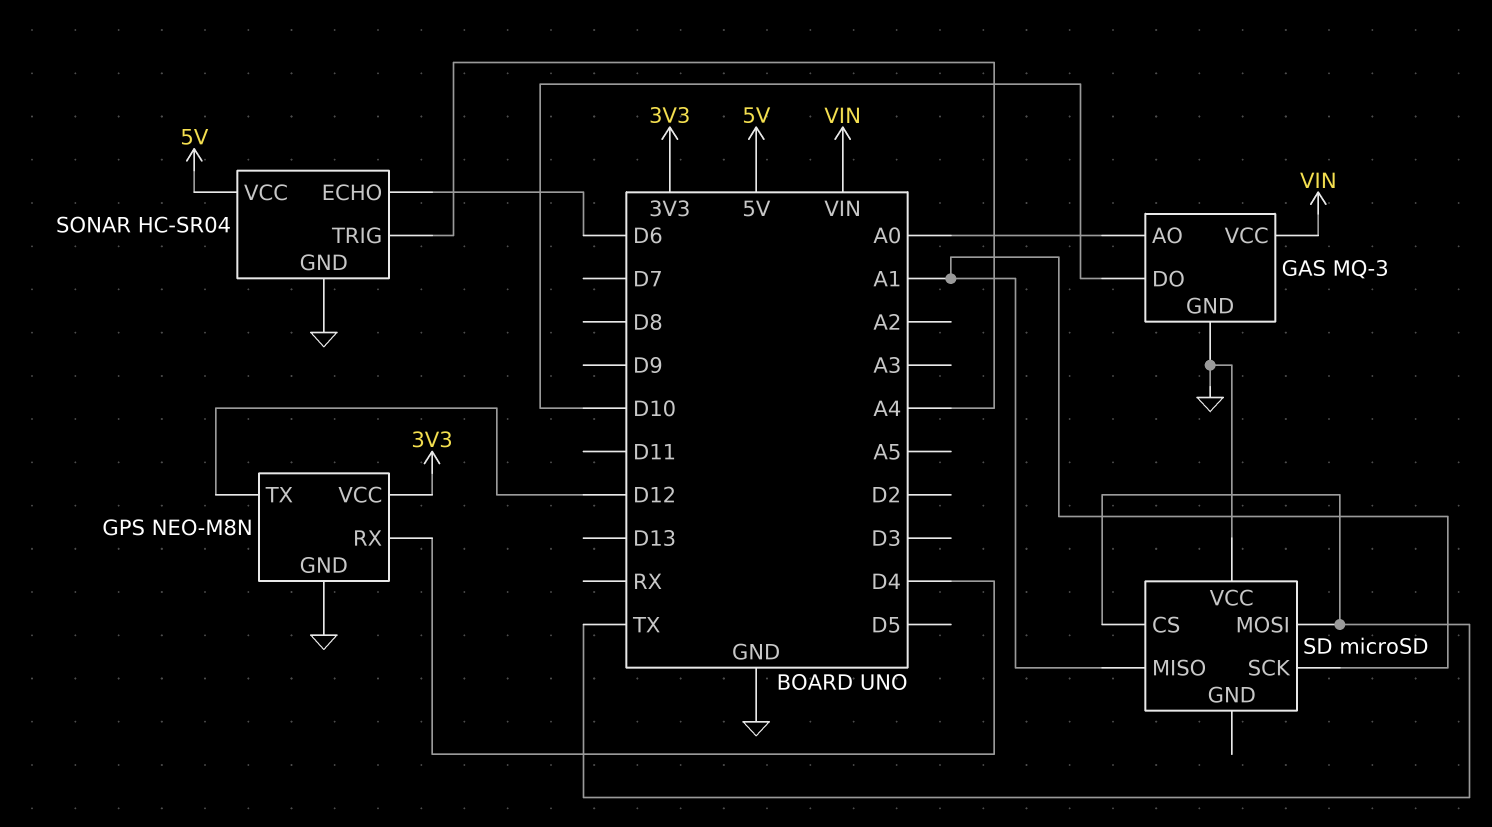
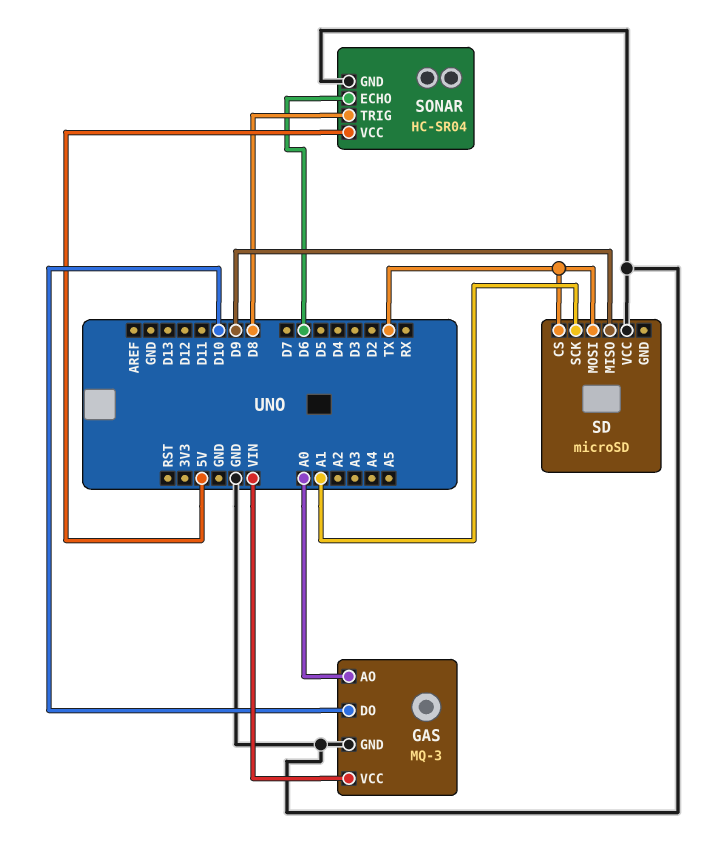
GPS: NEO-M8N -> none
GPS pin GND: GND -> none
GPS pin RX: D4 -> none
GPS pin TX: D12 -> none
GPS pin VCC: 3V3 -> none
SD pin MISO: A1 -> D9
SONAR pin TRIG: A4 -> D8

